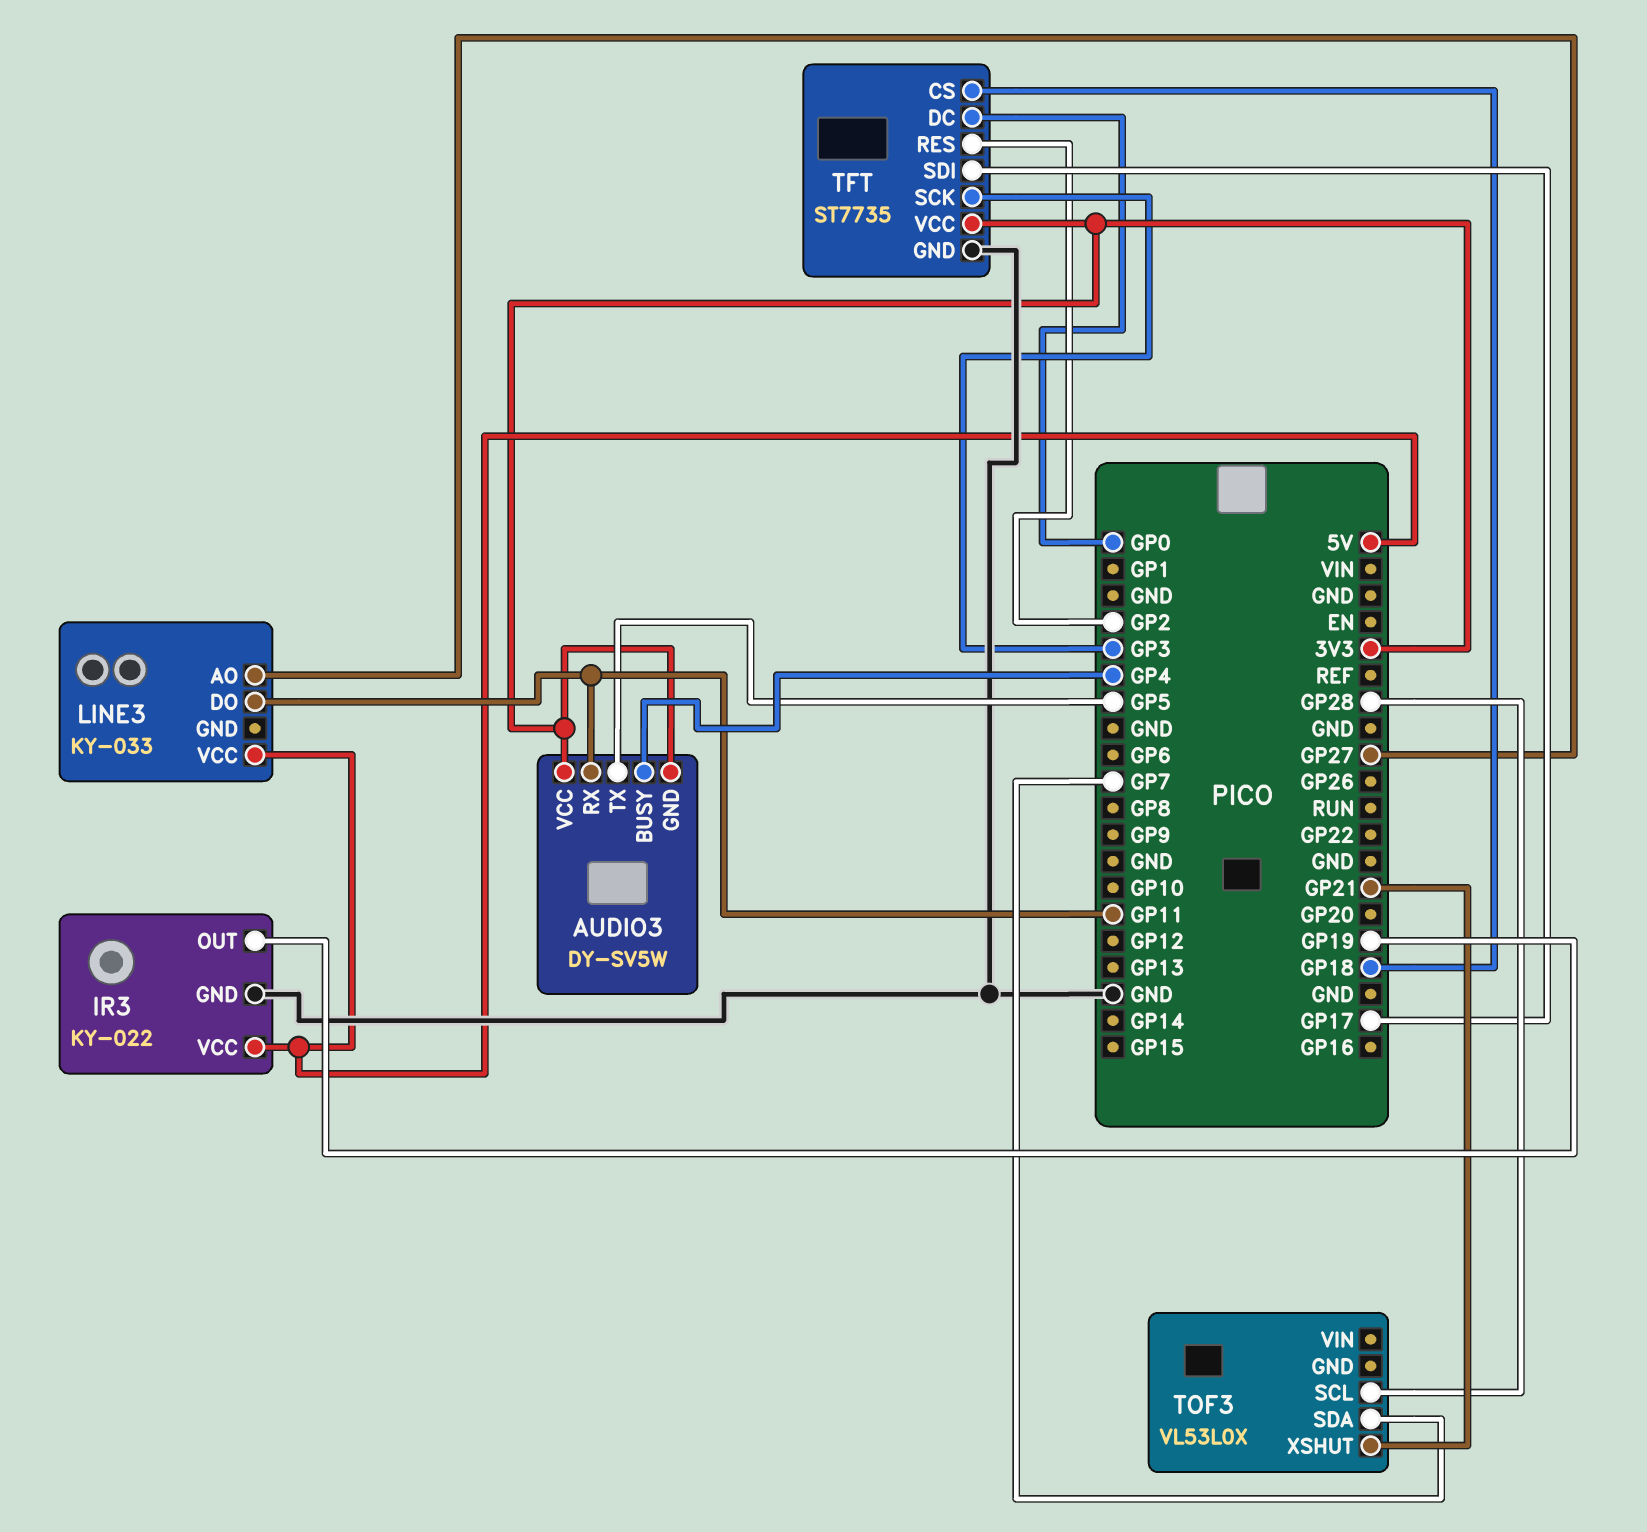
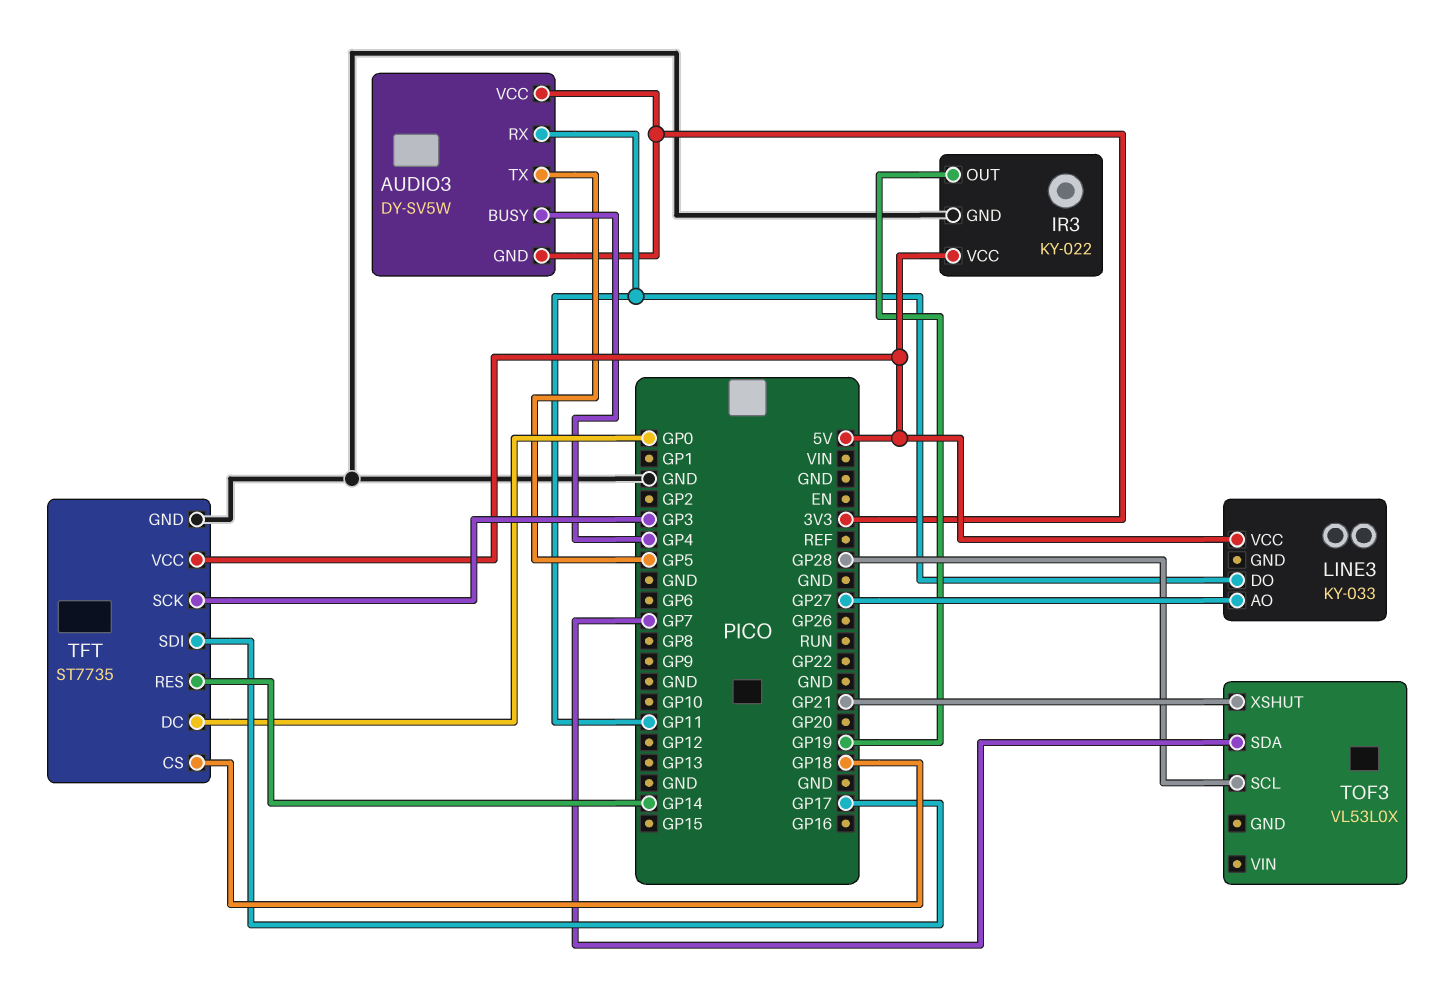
TFT pin RES: GP2 -> GP14
TFT pin VCC: 3V3 -> 5V

